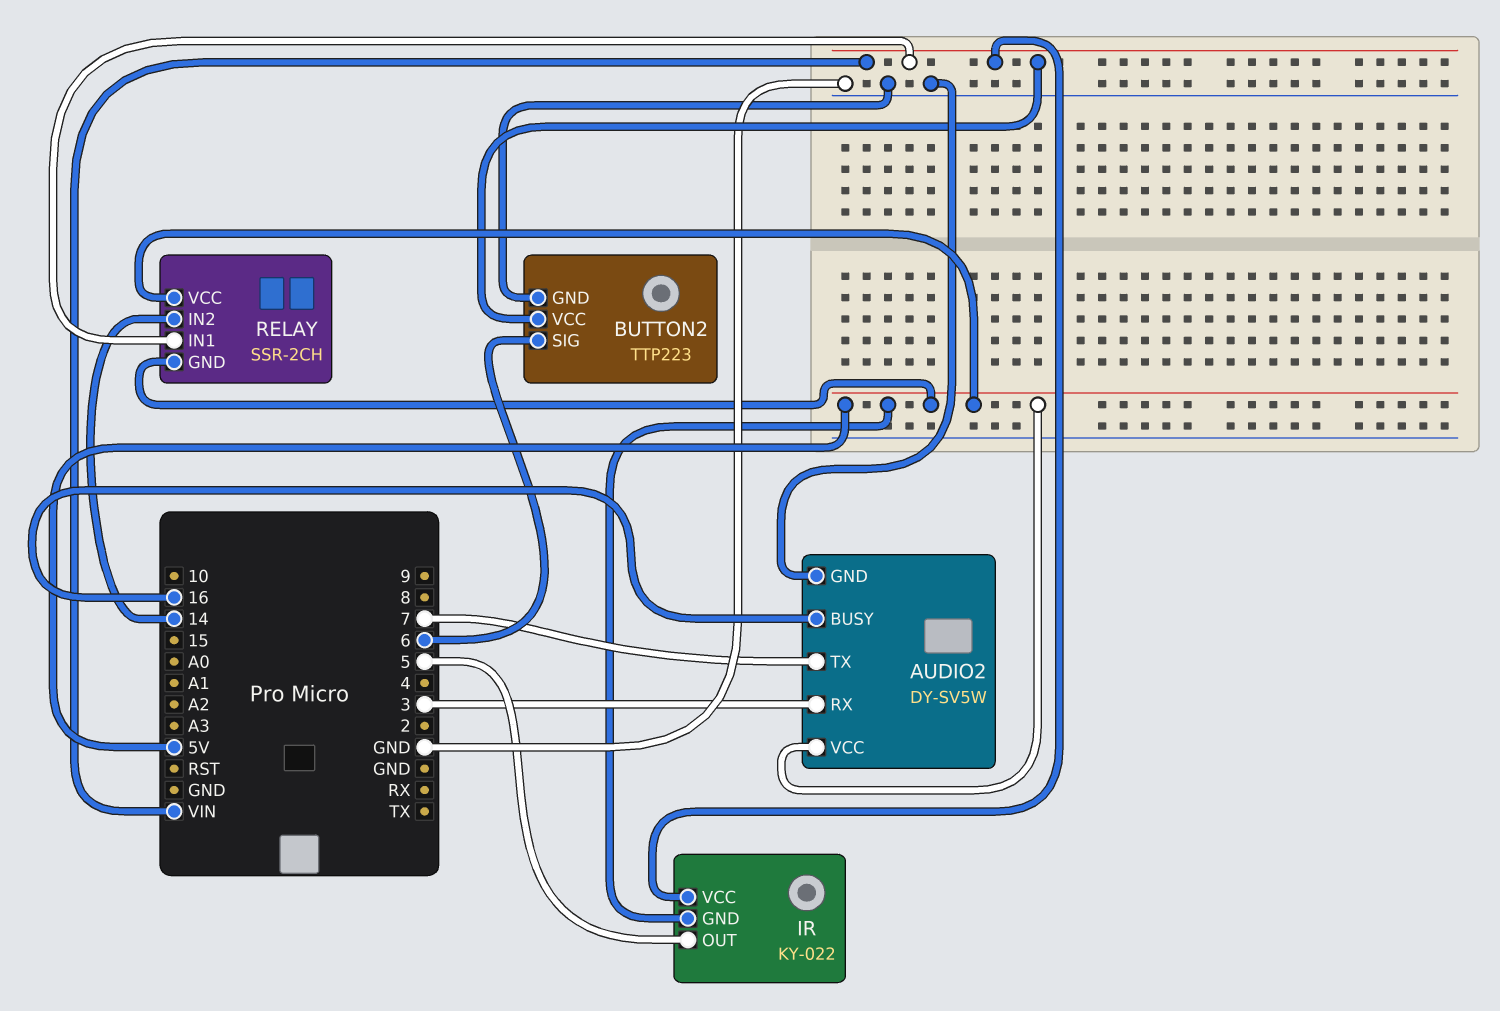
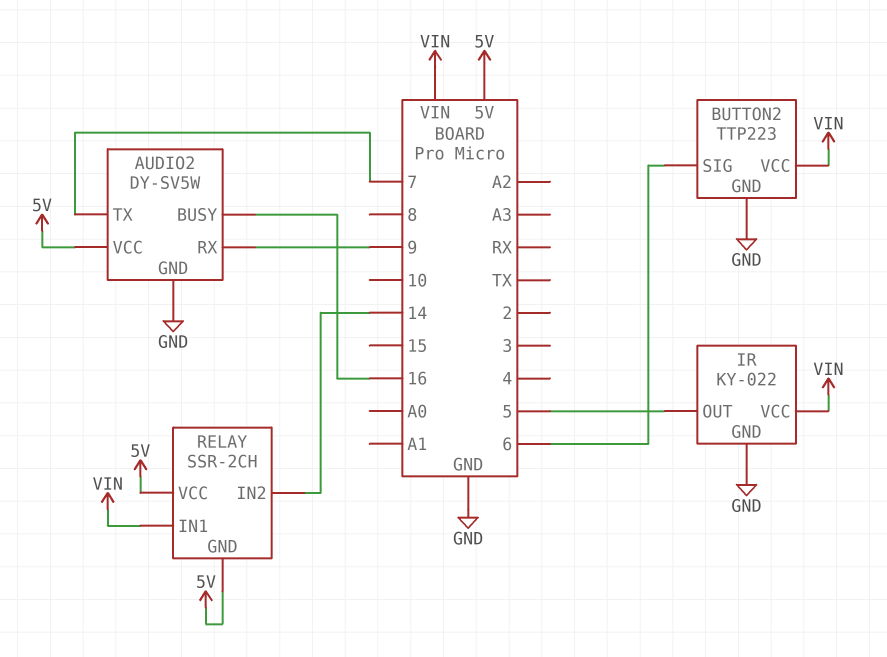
AUDIO2 pin RX: 3 -> 9
IR pin GND: 5V -> GND

